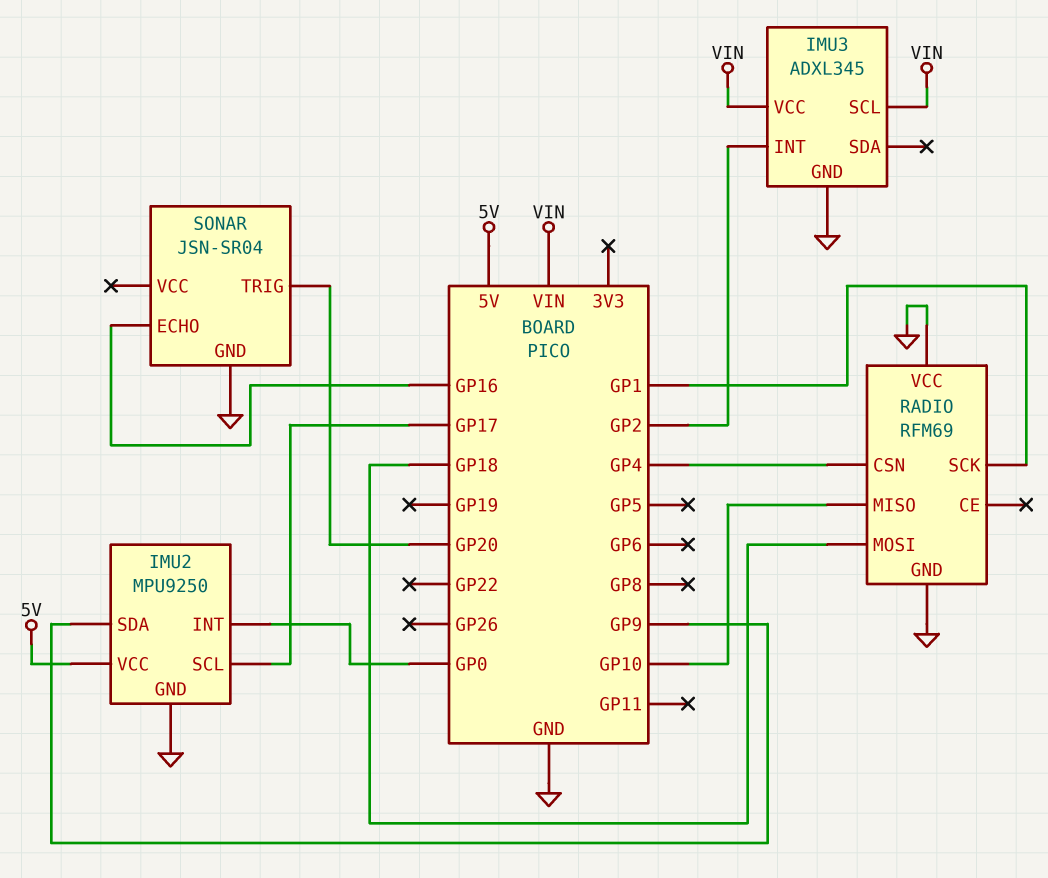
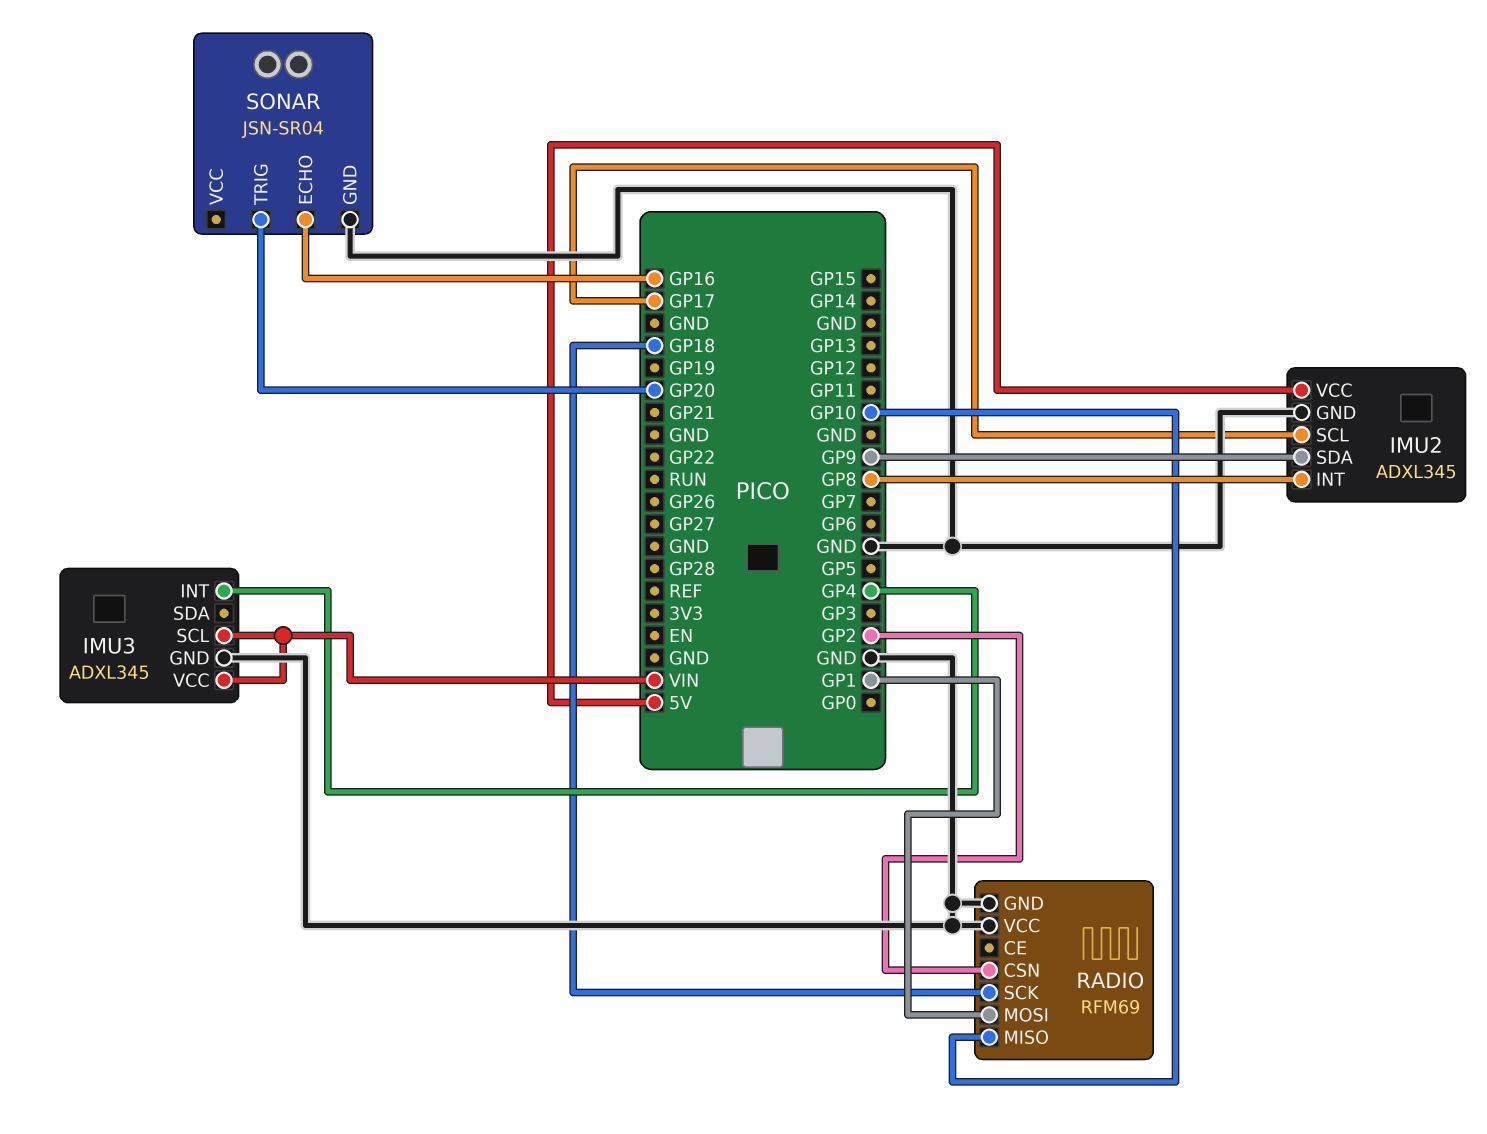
IMU2: MPU9250 -> ADXL345
IMU2 pin INT: GP0 -> GP8
IMU3 pin INT: GP2 -> GP4
RADIO pin CSN: GP4 -> GP2
RADIO pin MOSI: GP18 -> GP1
RADIO pin SCK: GP1 -> GP18

